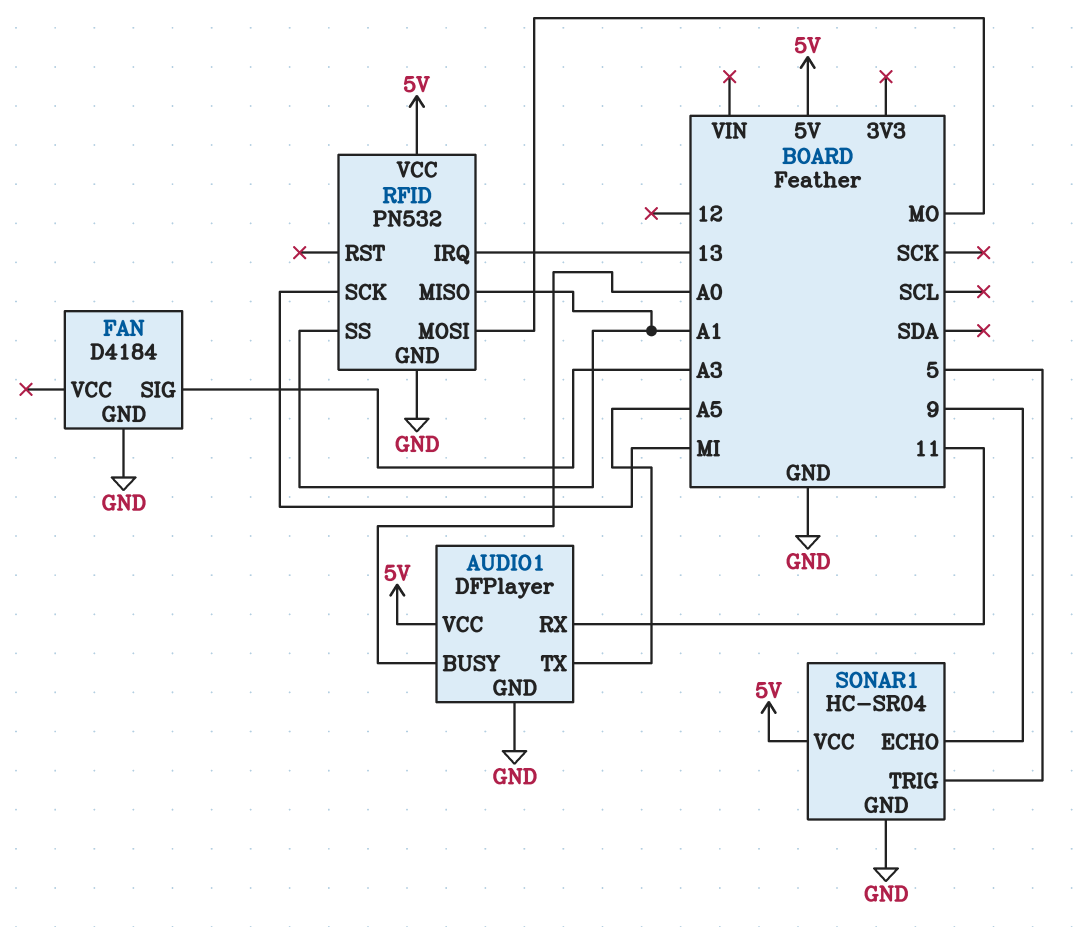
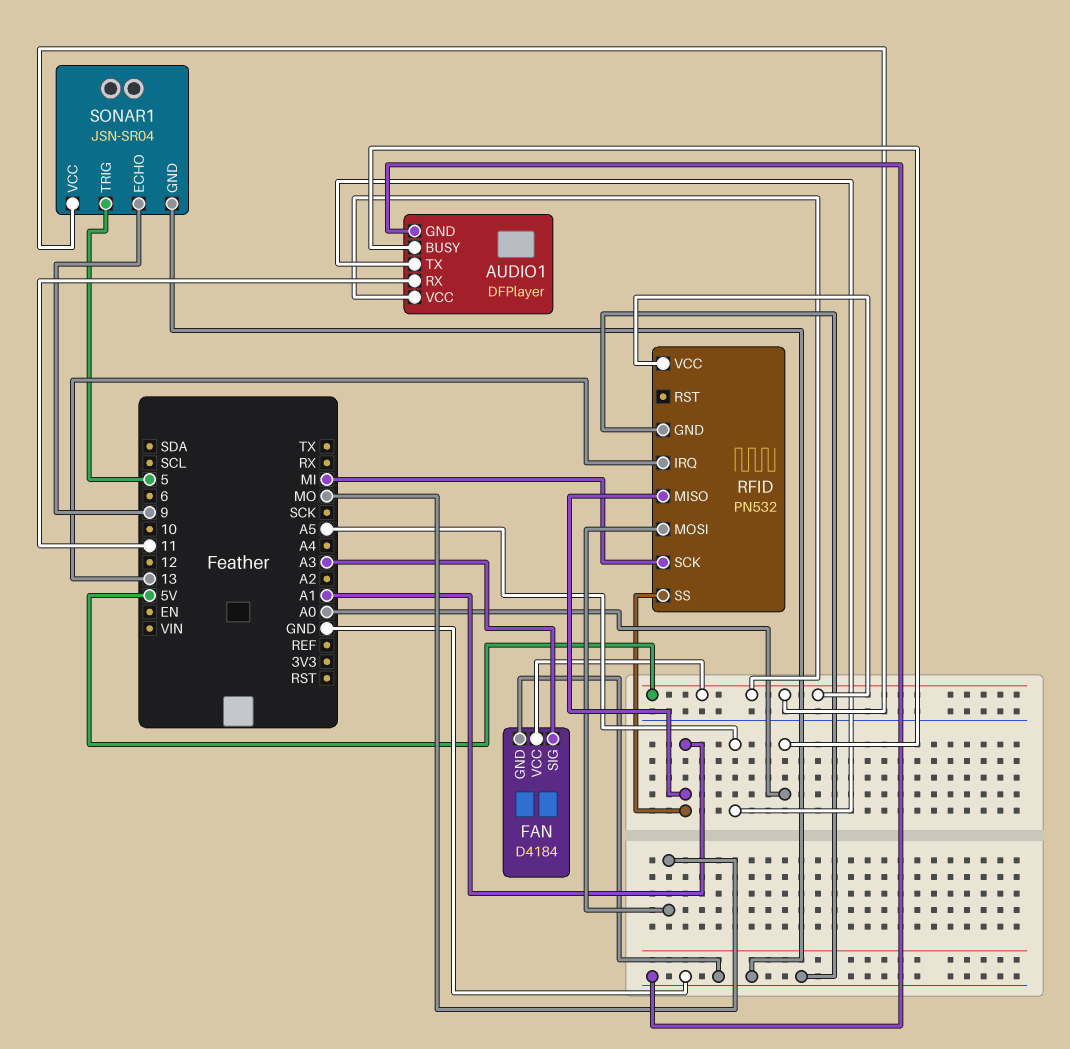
FAN pin VCC: none -> 5V
SONAR1: HC-SR04 -> JSN-SR04

